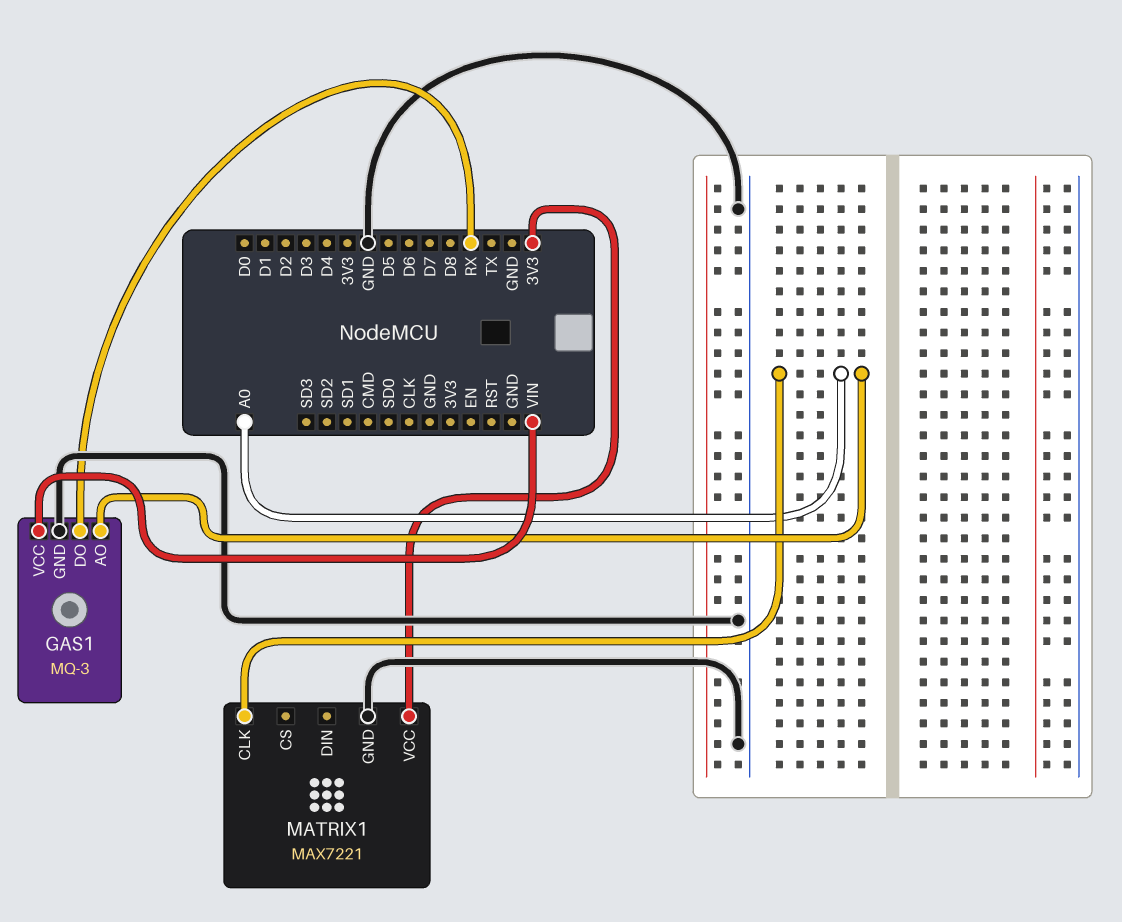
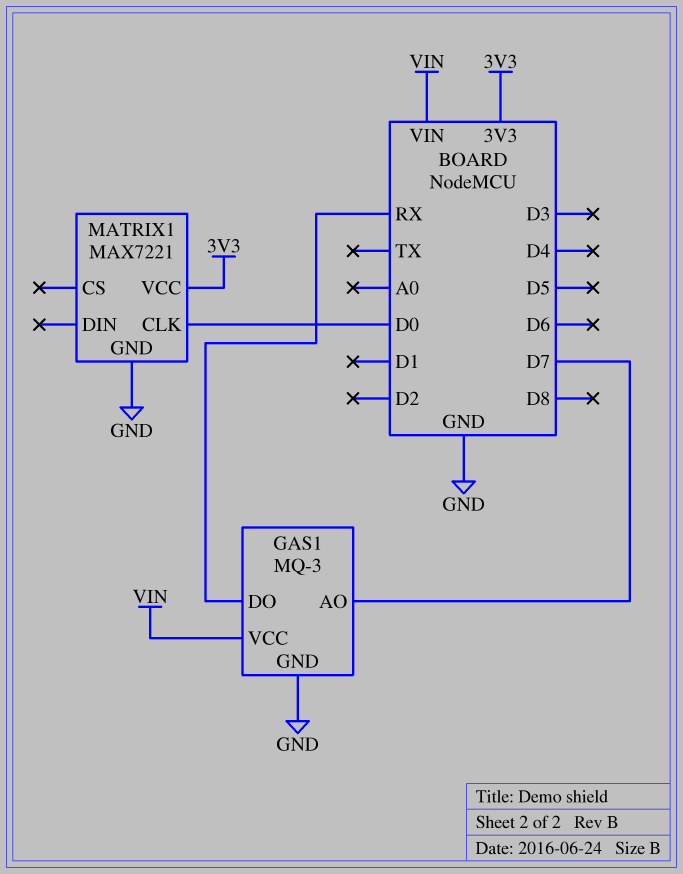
GAS1 pin AO: A0 -> D7
MATRIX1 pin CLK: A0 -> D0

